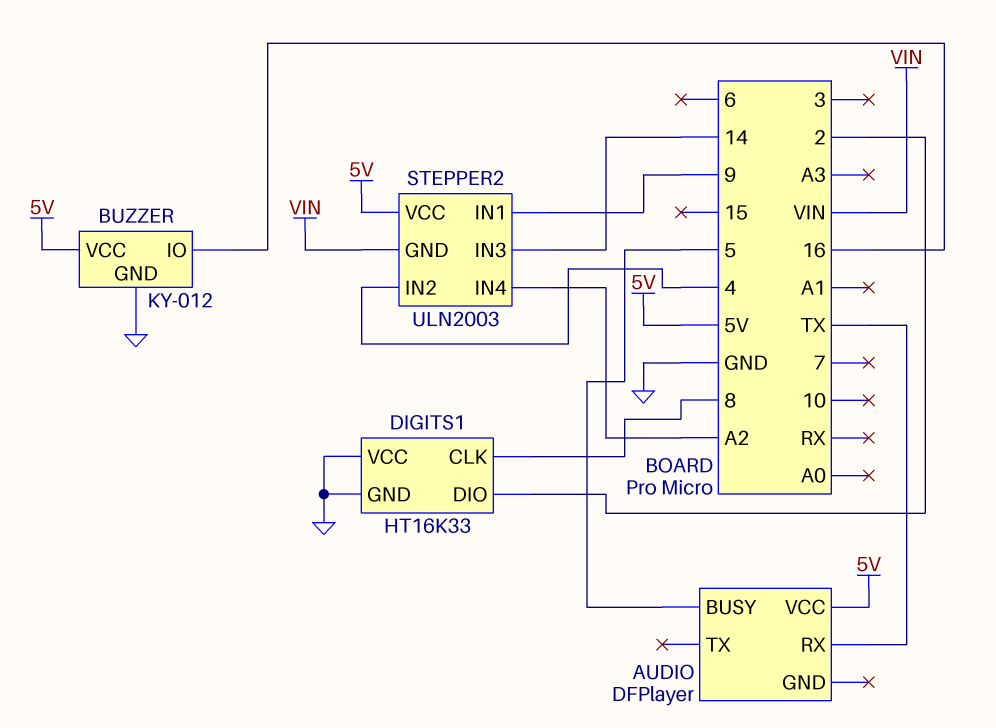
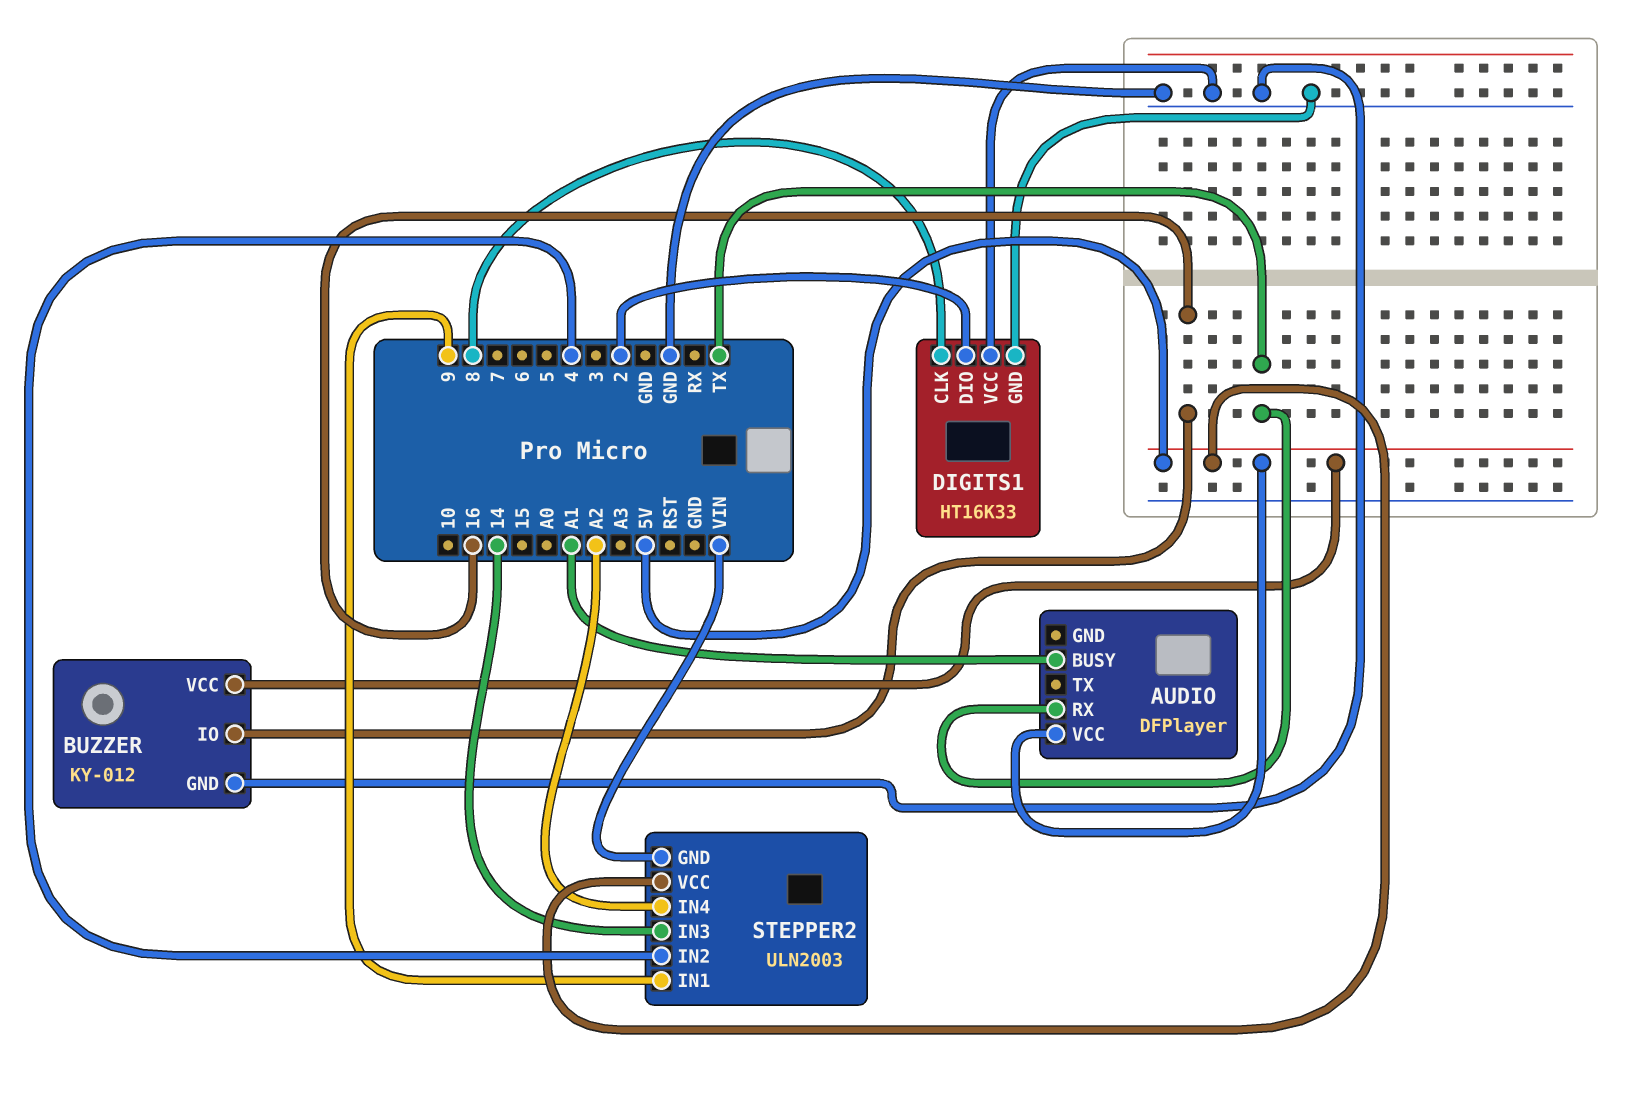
AUDIO pin BUSY: 5 -> A1

